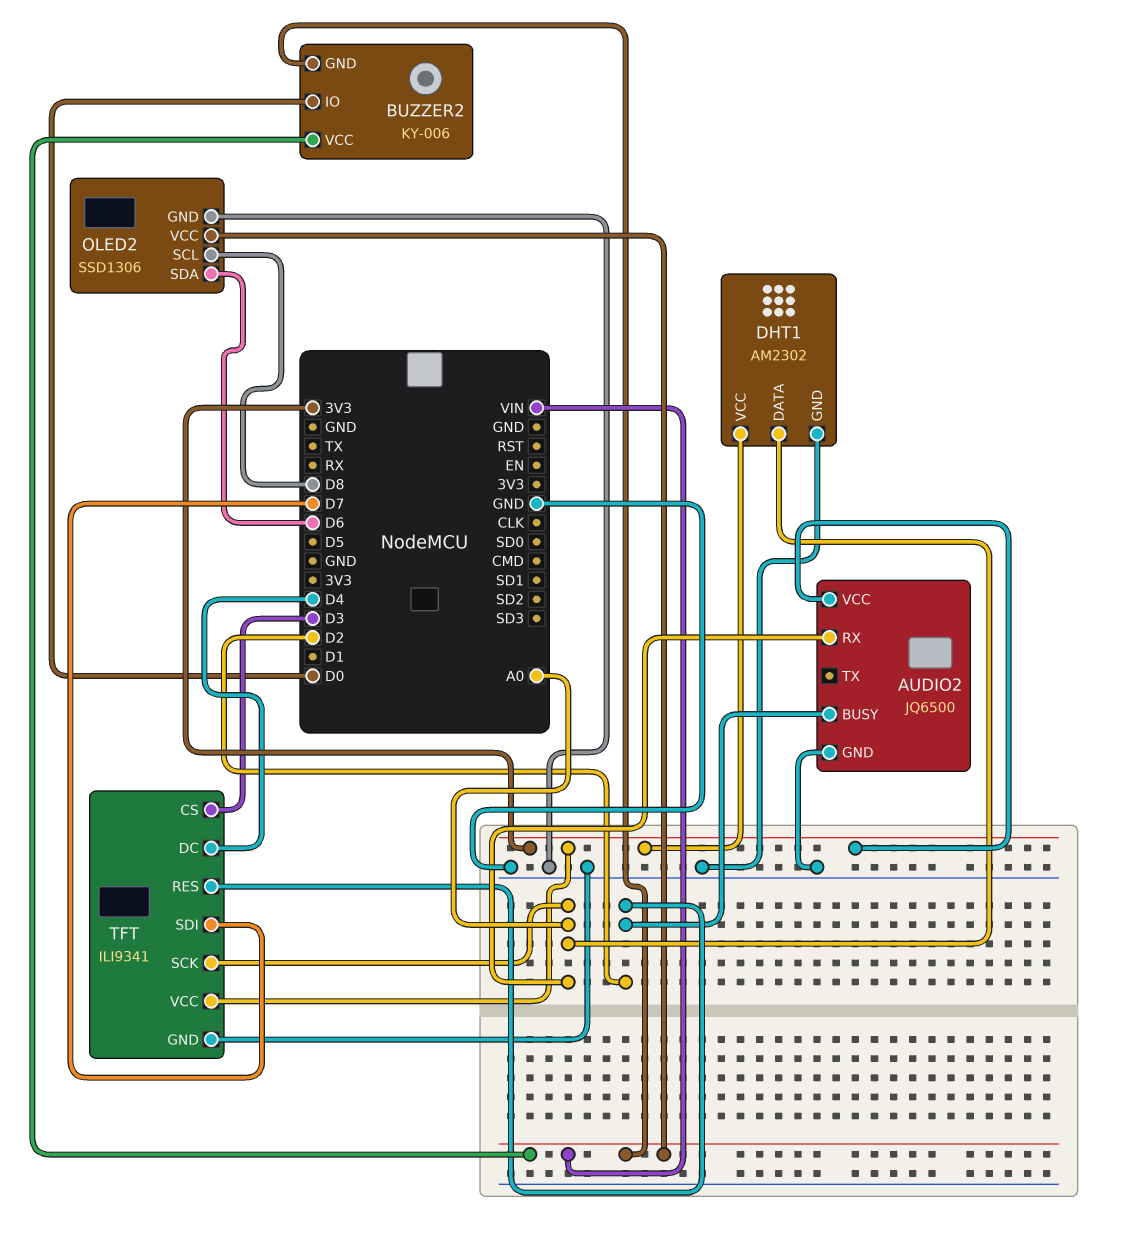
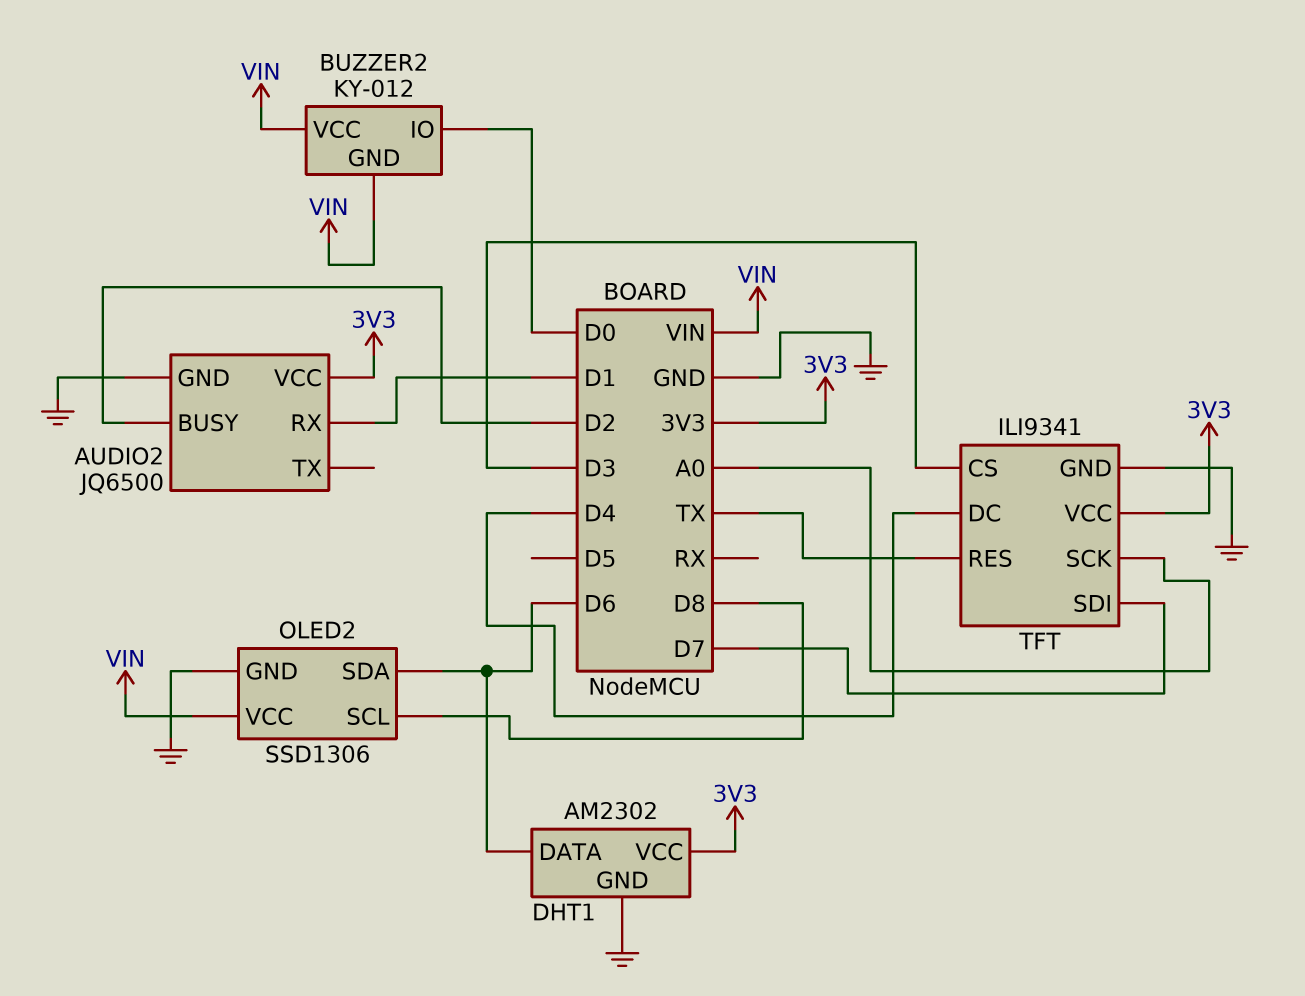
AUDIO2 pin RX: A0 -> D1
BUZZER2: KY-006 -> KY-012
DHT1 pin DATA: A0 -> D6
TFT pin RES: D2 -> TX

